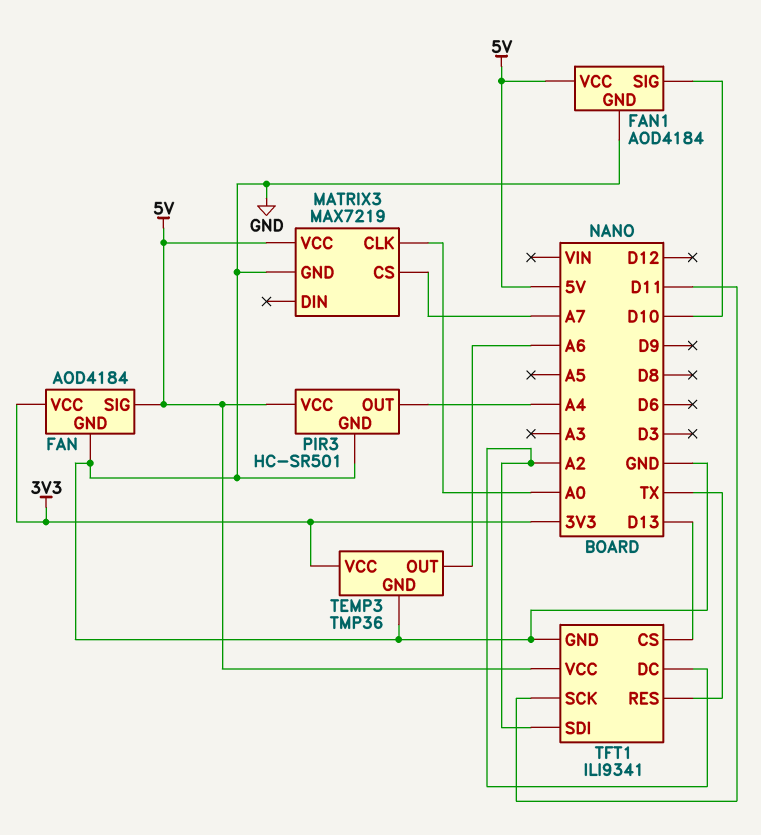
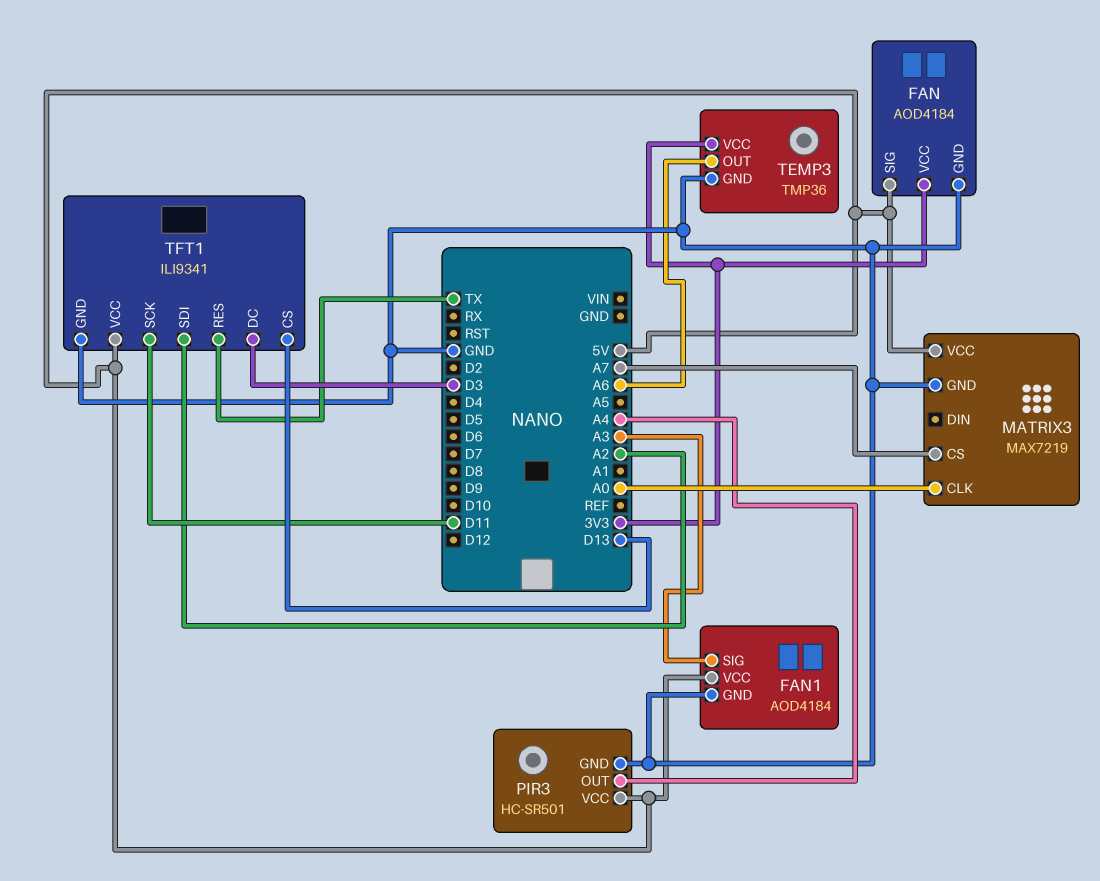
FAN1 pin SIG: D10 -> A3
TFT1 pin DC: A2 -> D3

